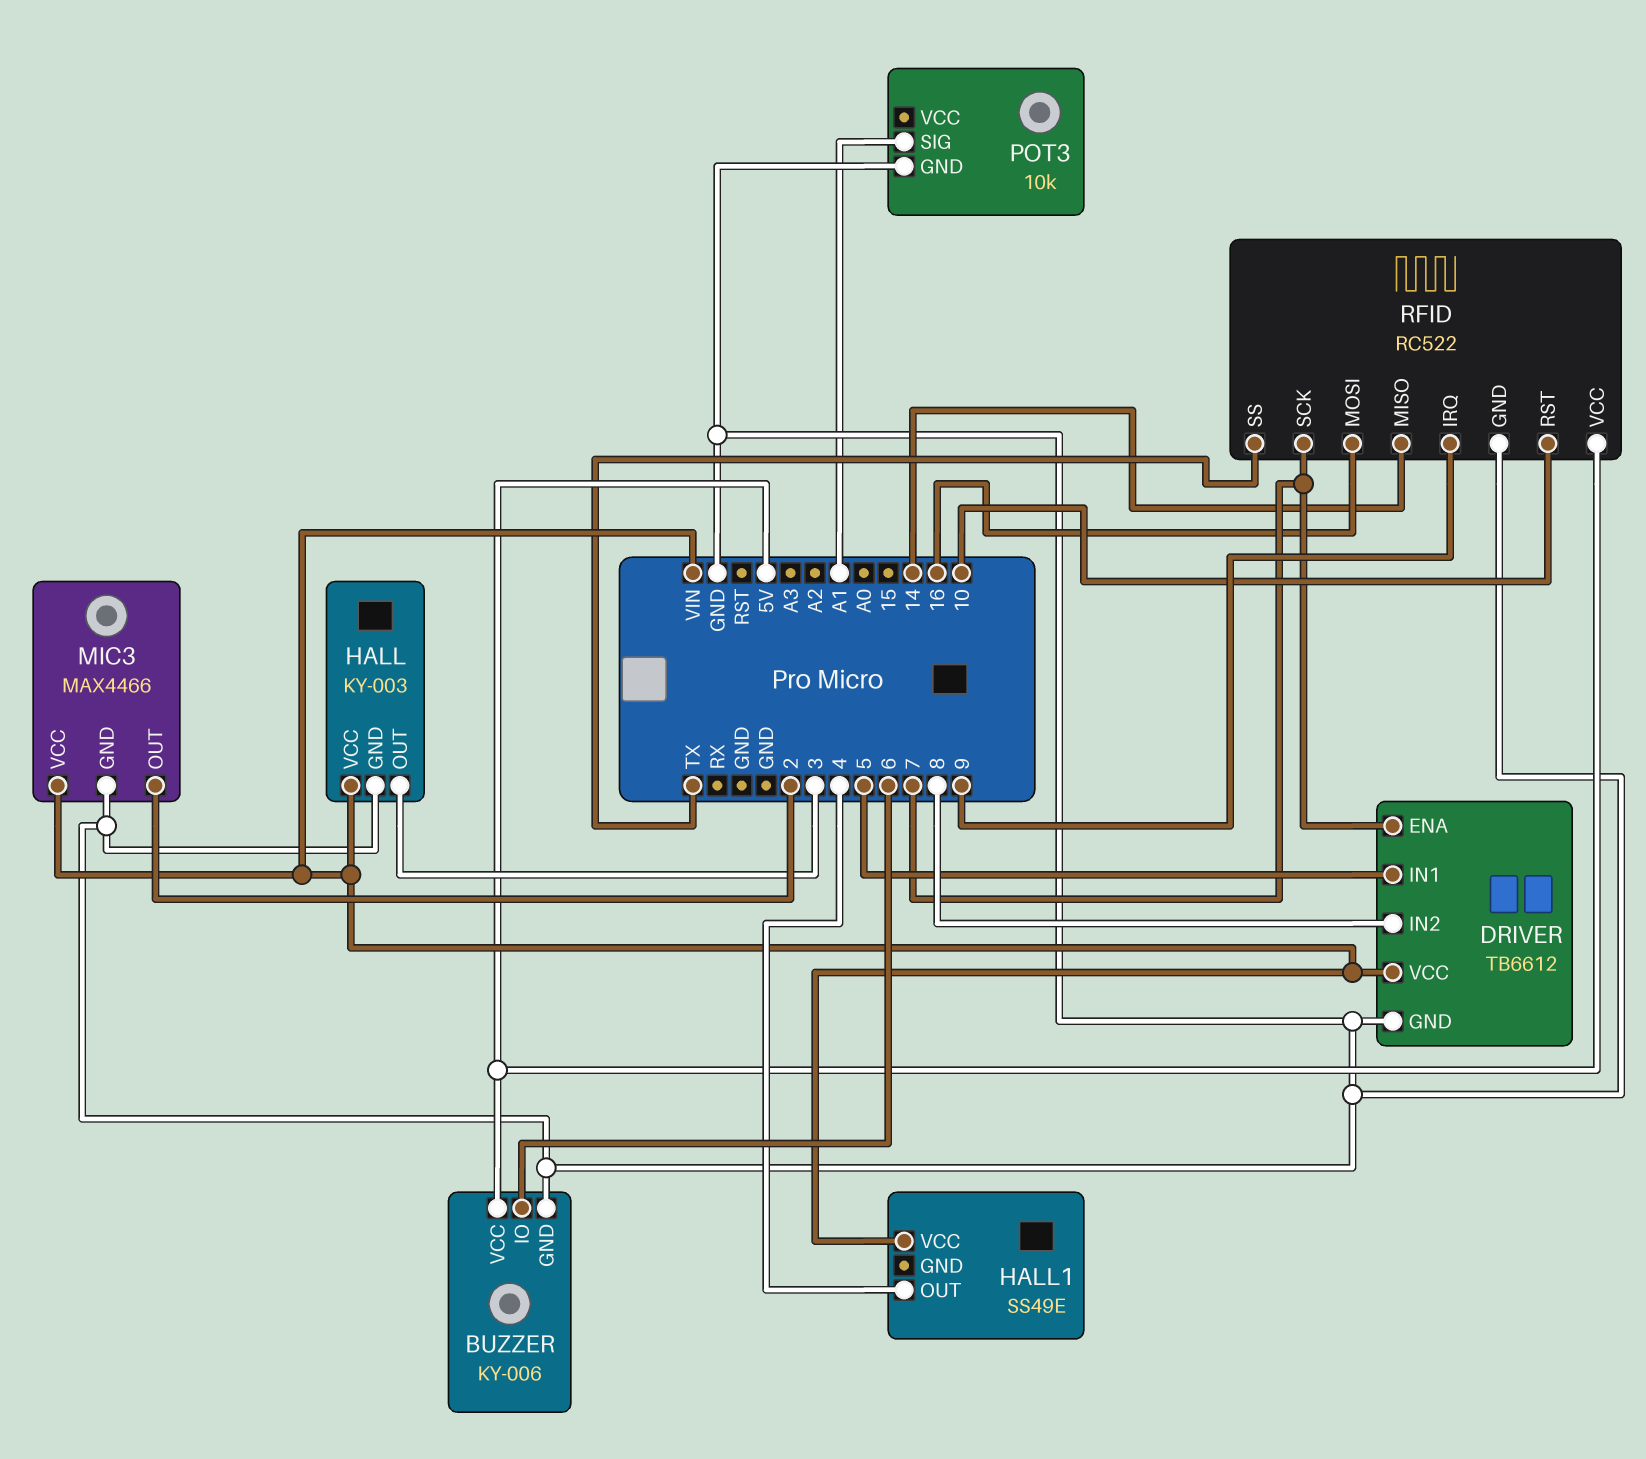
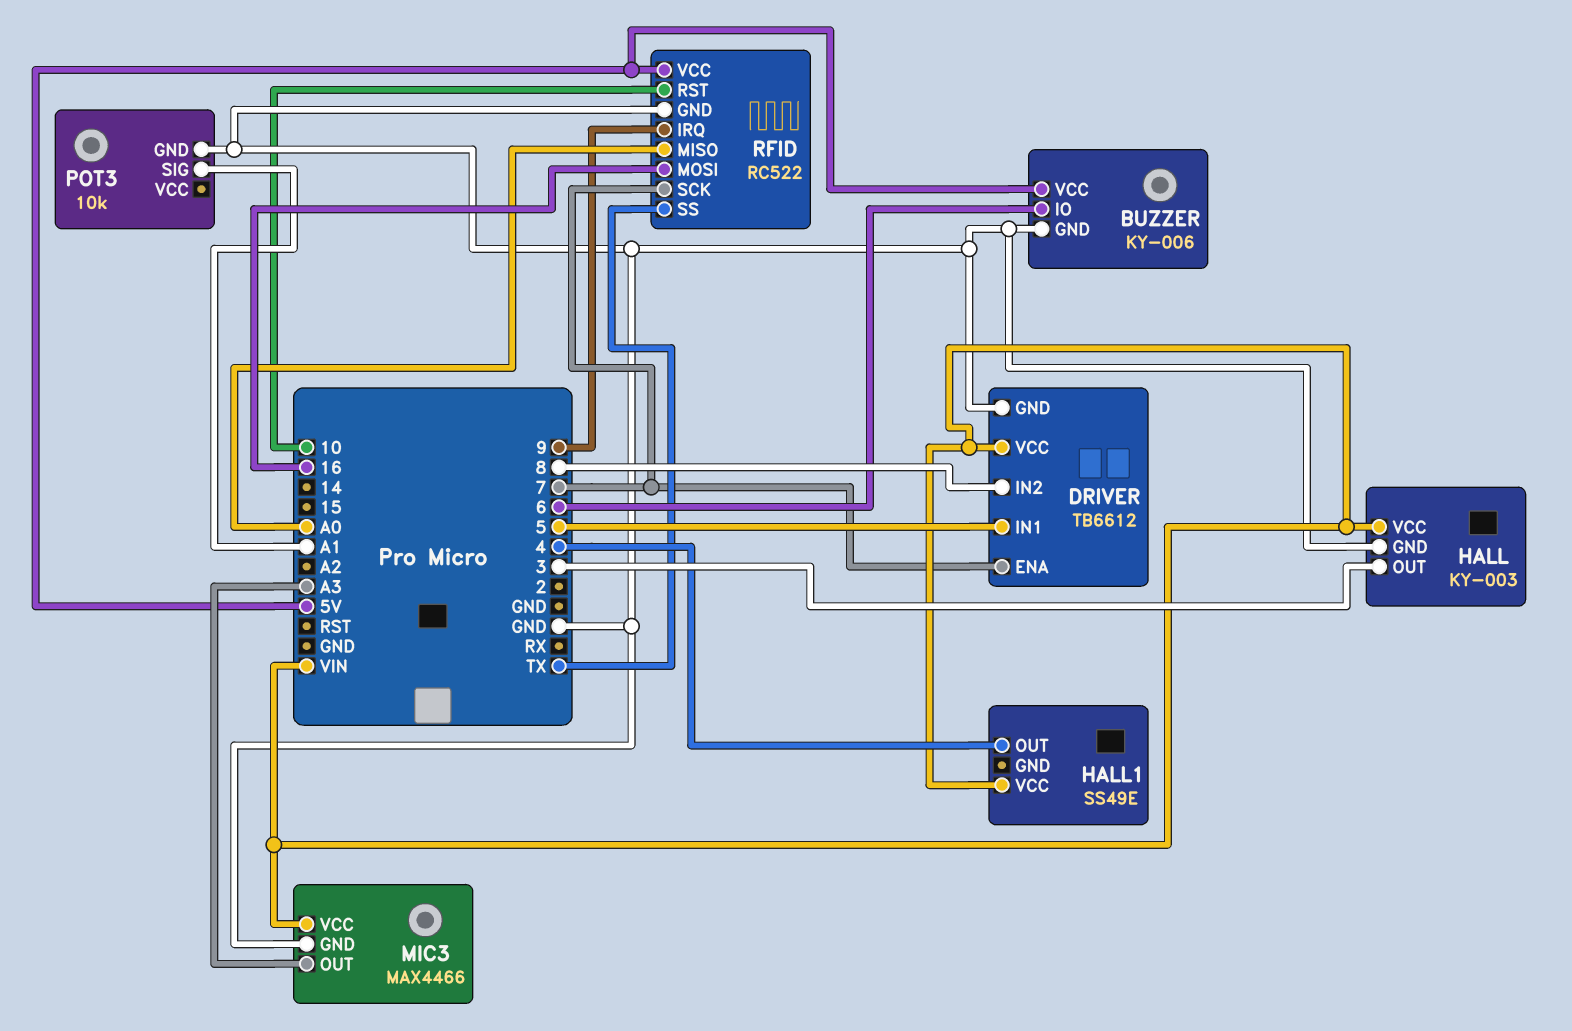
MIC3 pin OUT: 2 -> A3
RFID pin MISO: 14 -> A0

